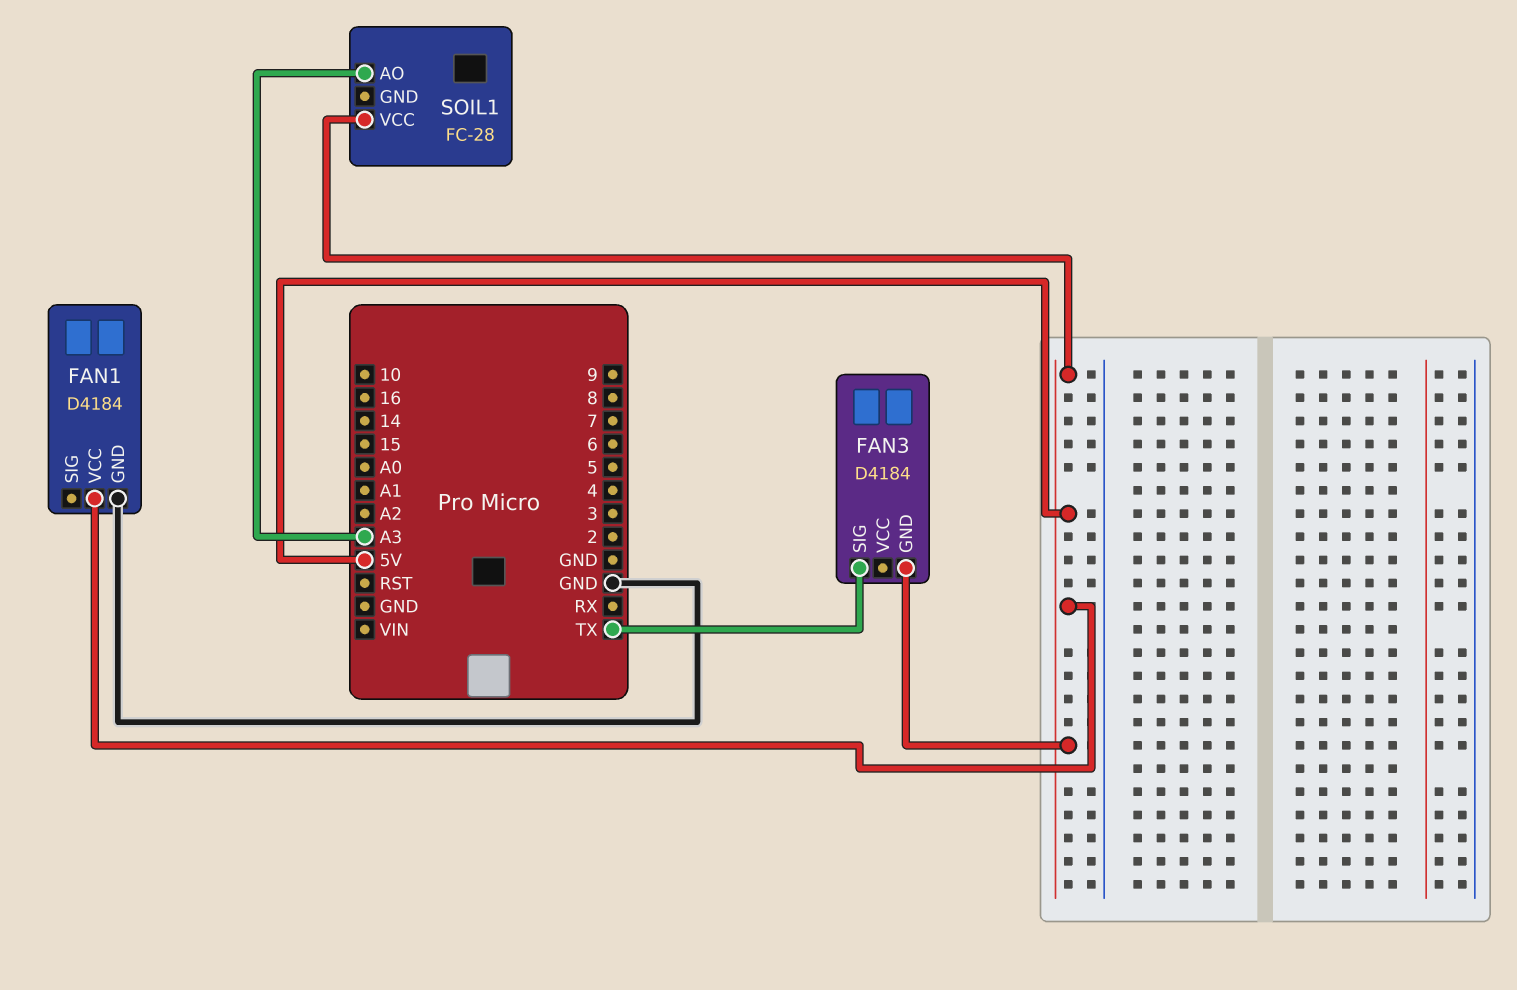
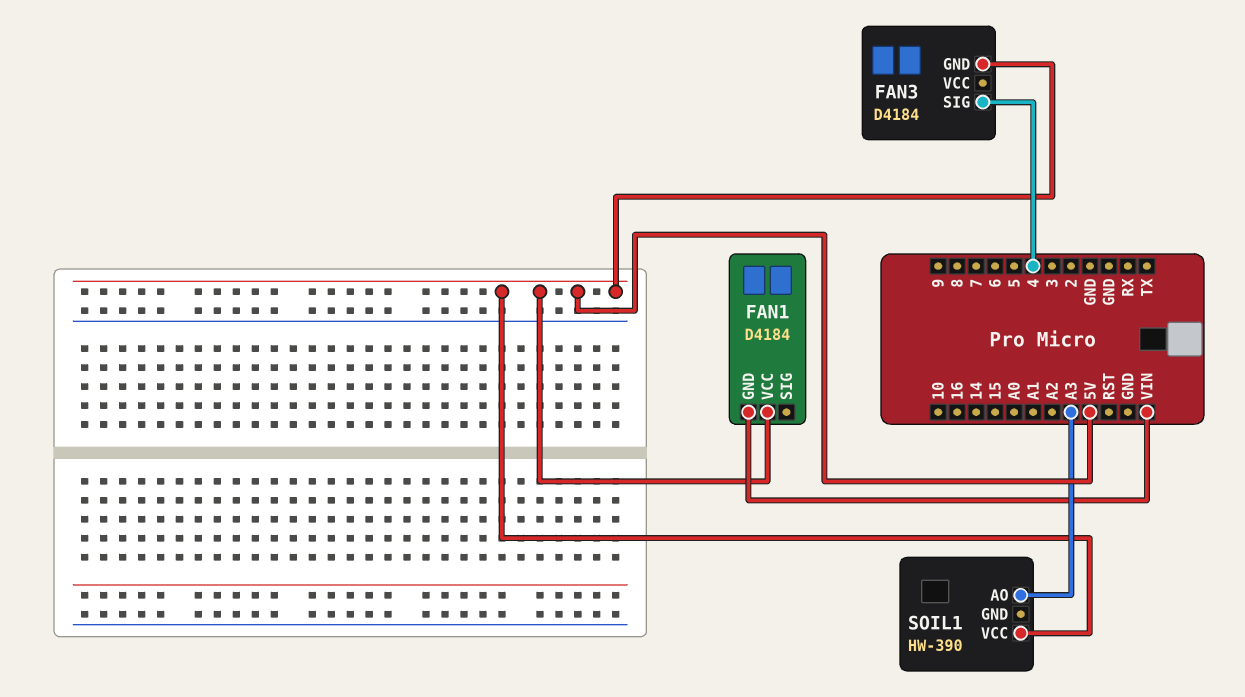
FAN1 pin GND: GND -> VIN
FAN3 pin SIG: TX -> 4
SOIL1: FC-28 -> HW-390

